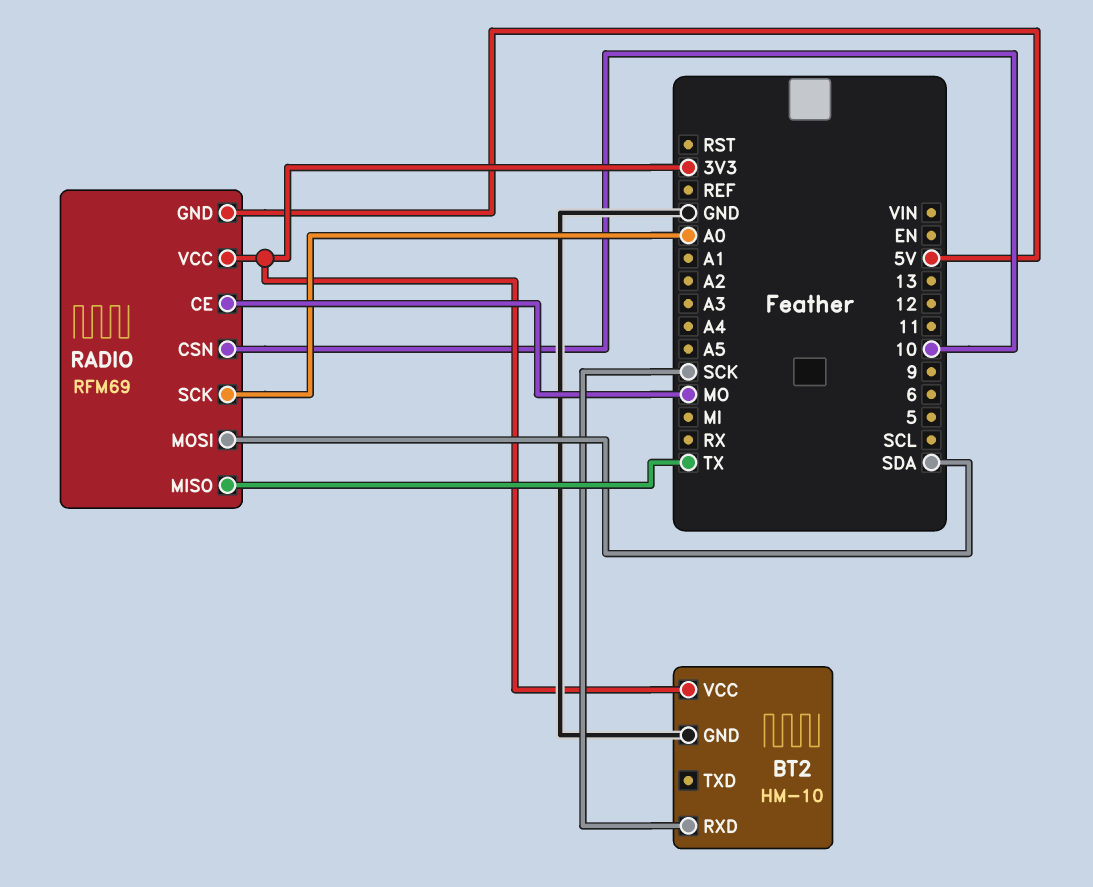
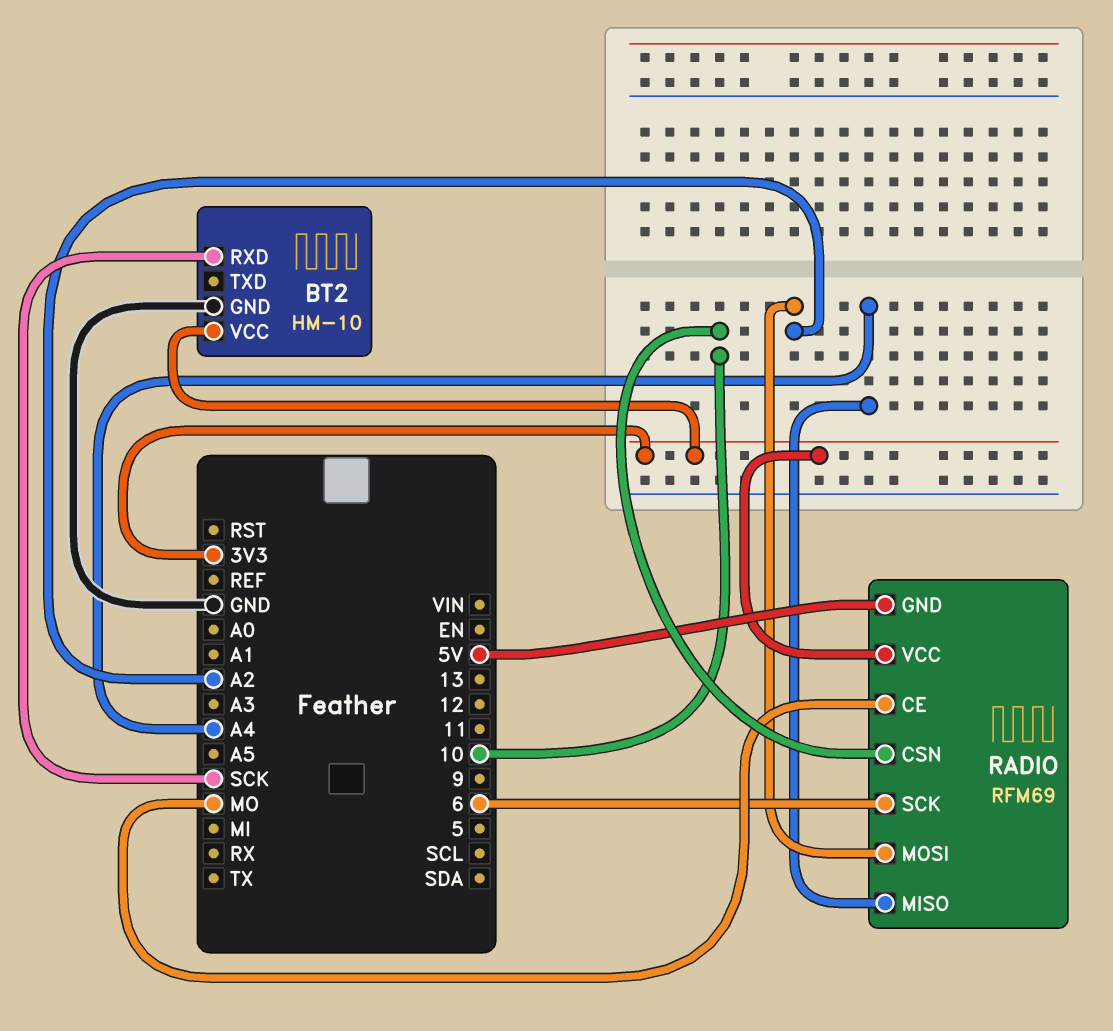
RADIO pin MISO: TX -> A4
RADIO pin MOSI: SDA -> A2
RADIO pin SCK: A0 -> 6

